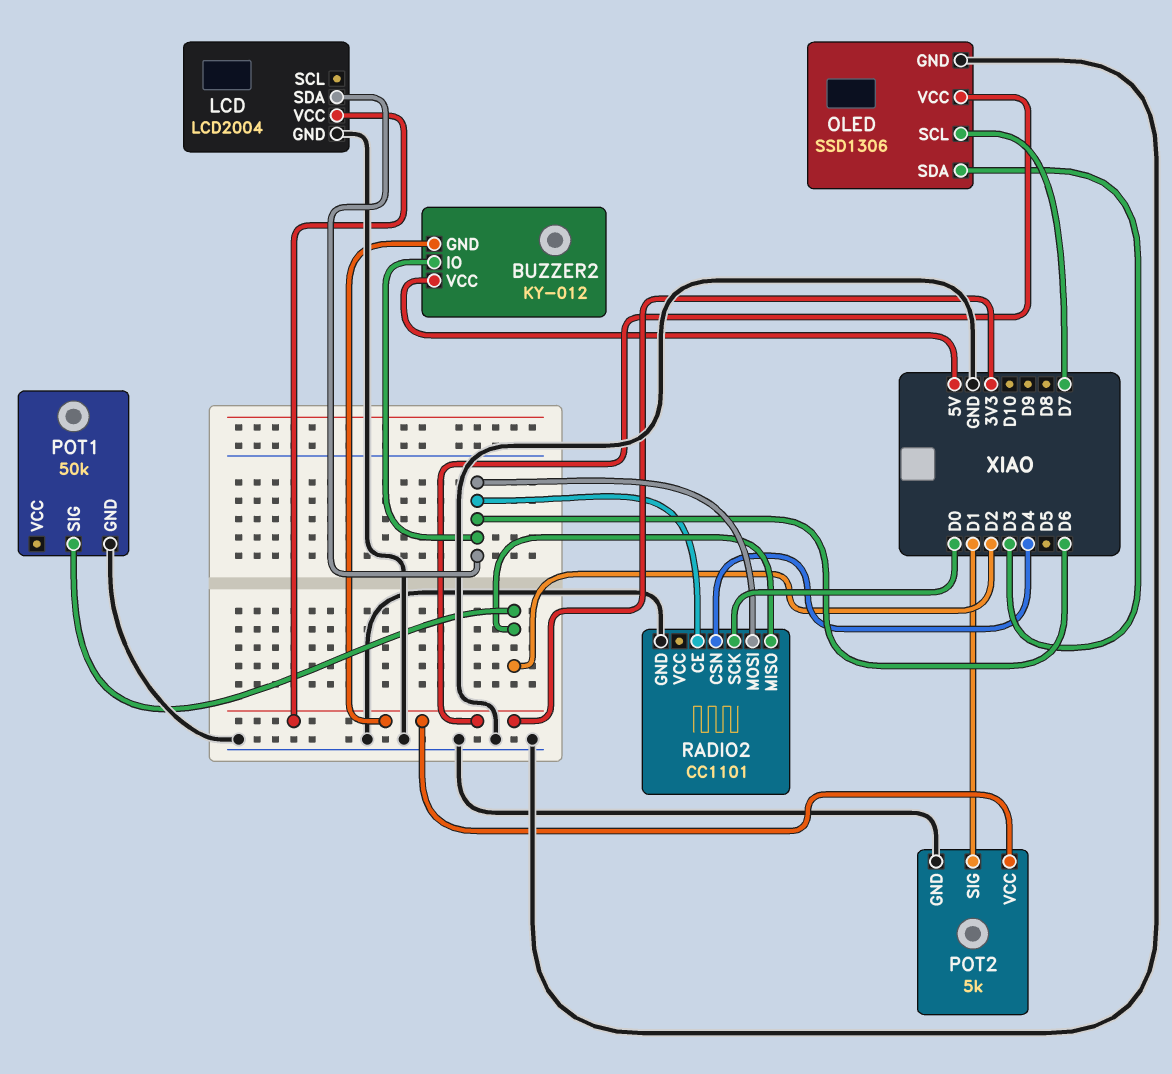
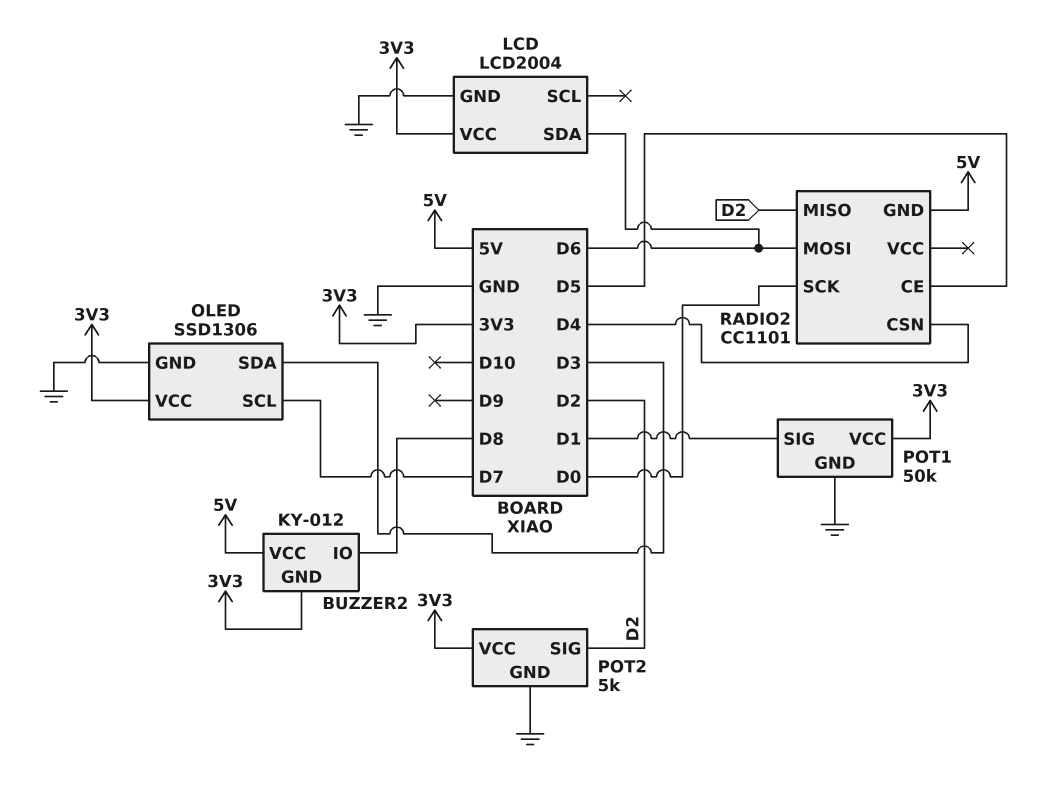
BUZZER2 pin IO: D6 -> D8
POT1 pin SIG: D2 -> D1
POT1 pin VCC: none -> 3V3
POT2 pin SIG: D1 -> D2
RADIO2 pin CE: D6 -> D5
RADIO2 pin GND: GND -> 5V

